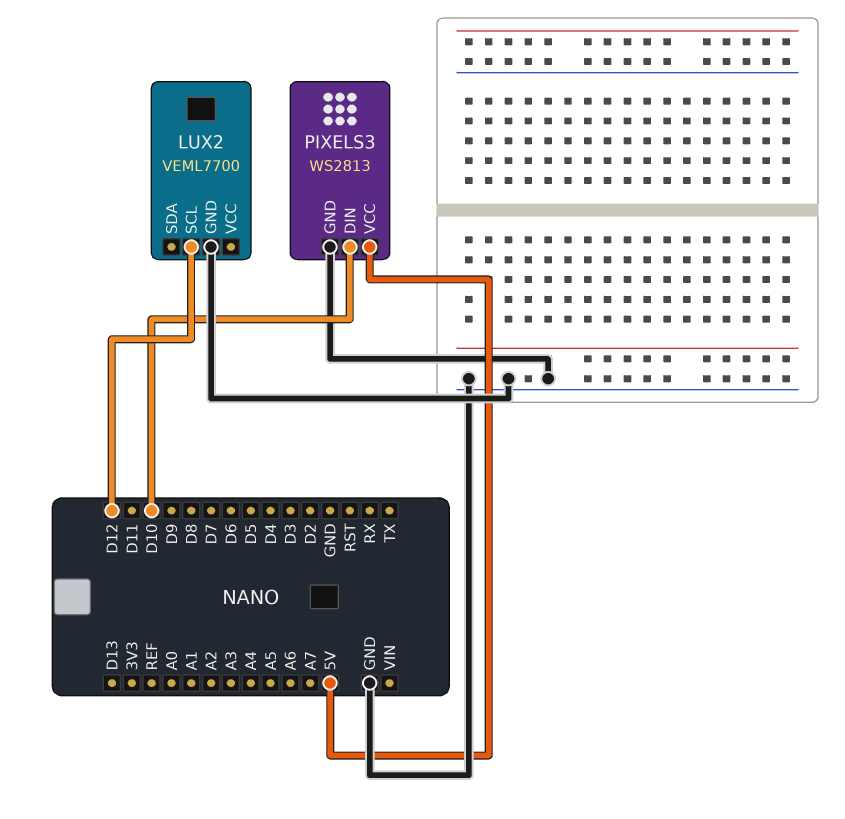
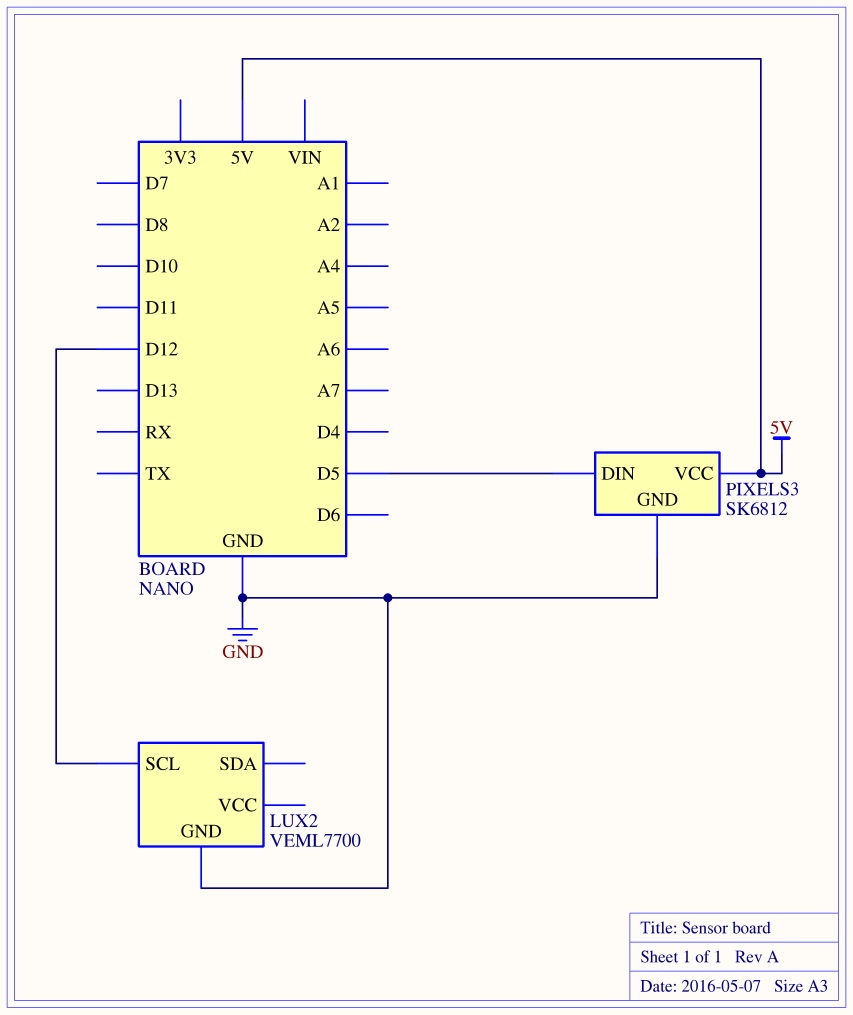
PIXELS3: WS2813 -> SK6812
PIXELS3 pin DIN: D10 -> D5

